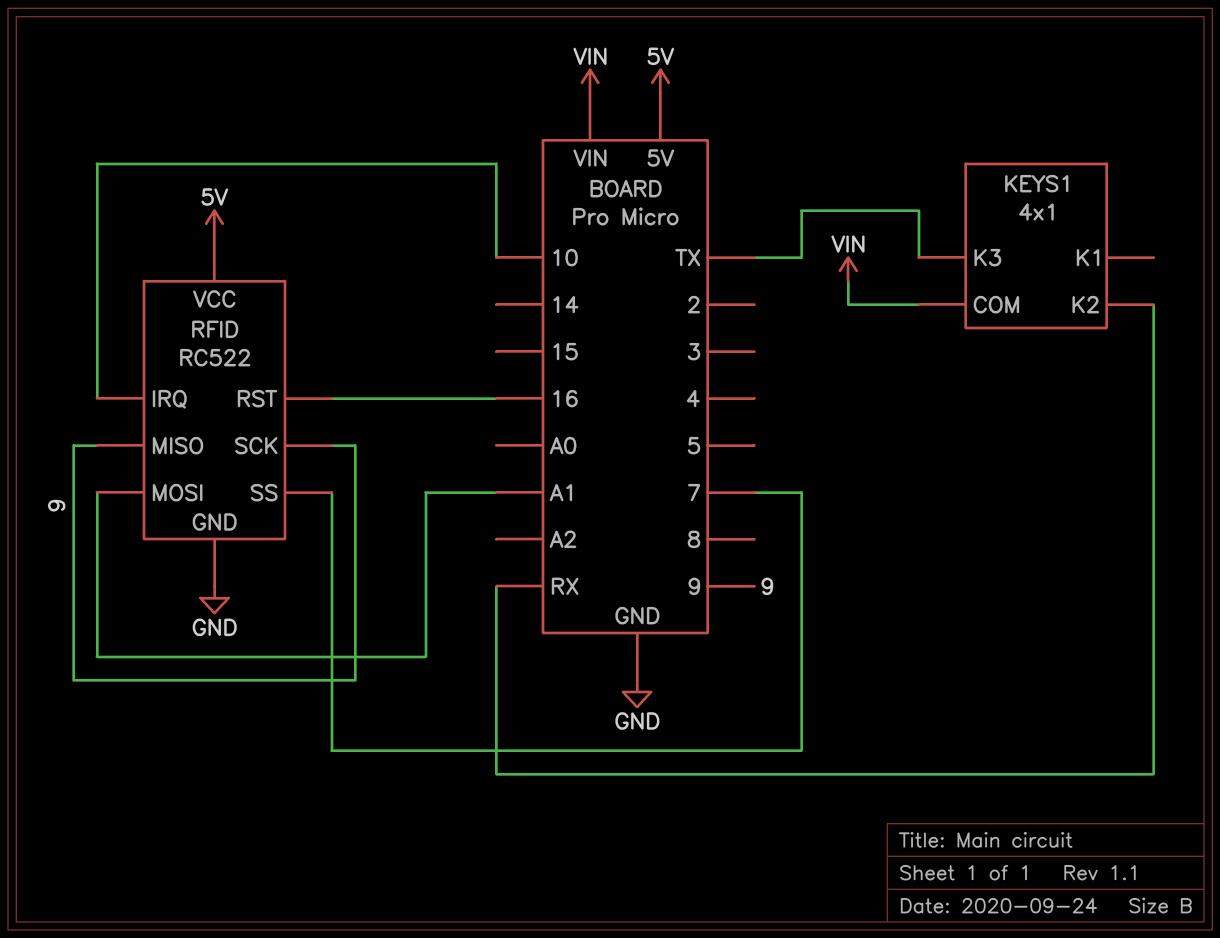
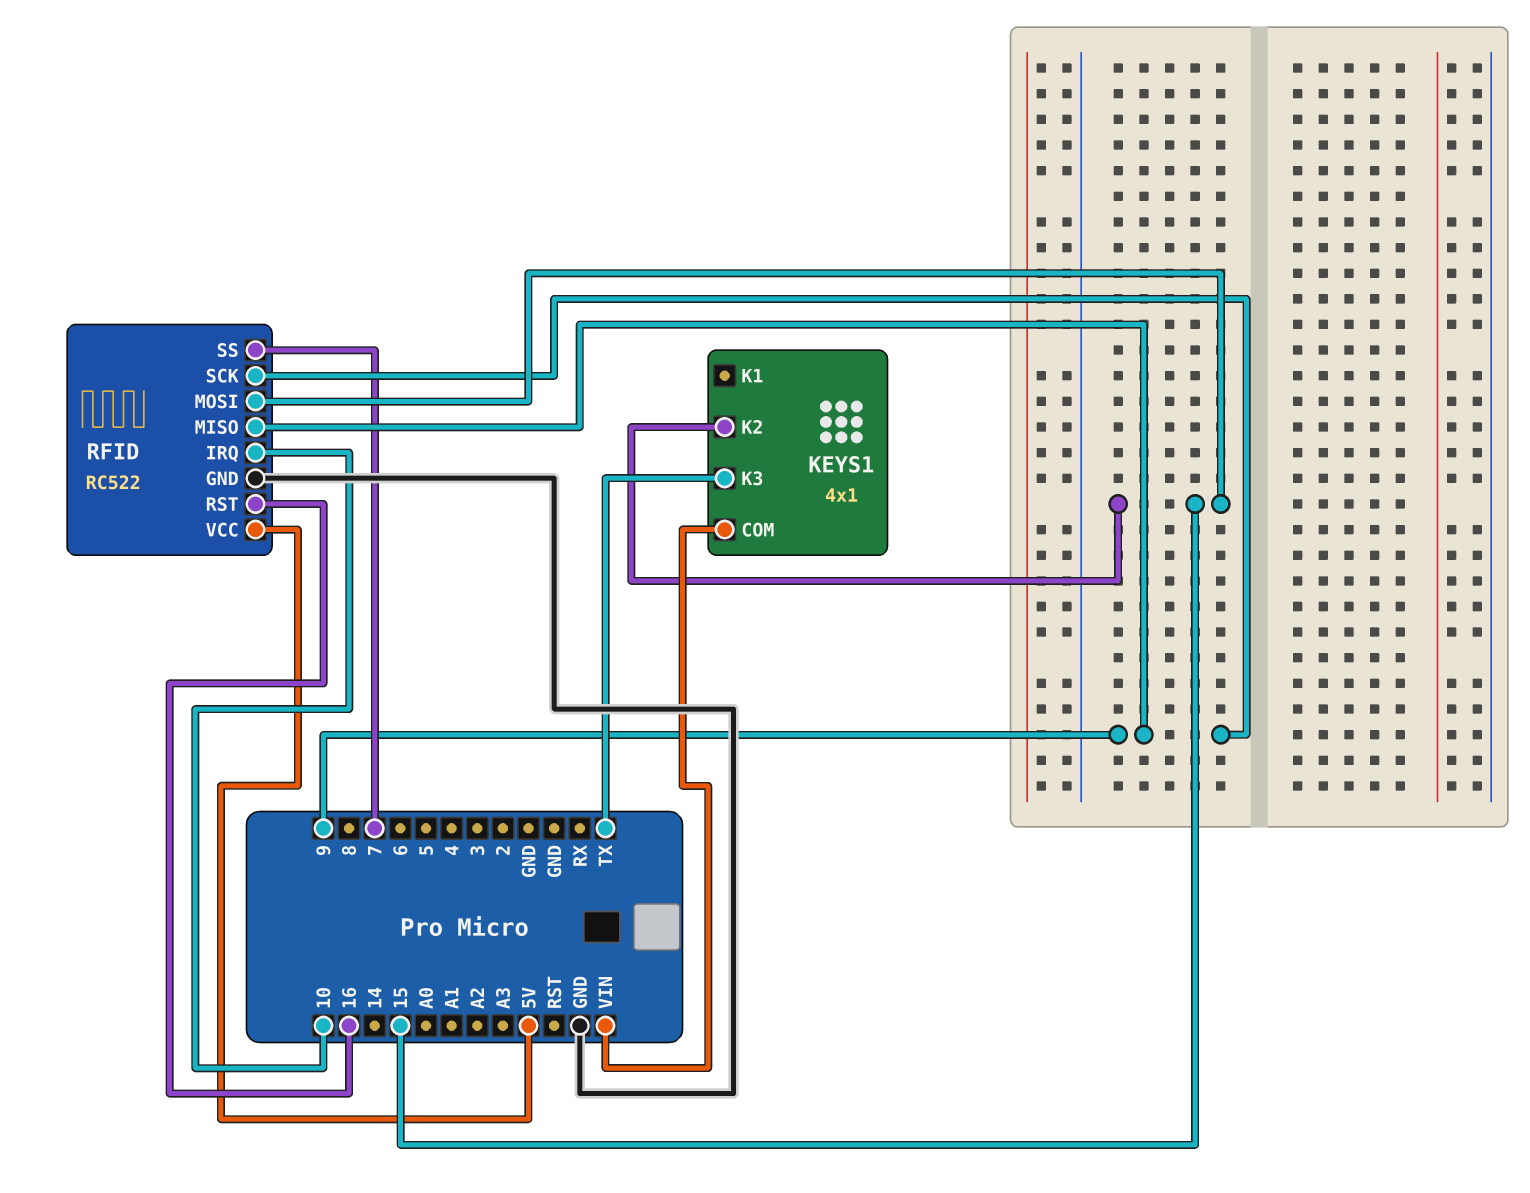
KEYS1 pin K2: RX -> 15
RFID pin MOSI: A1 -> 15

